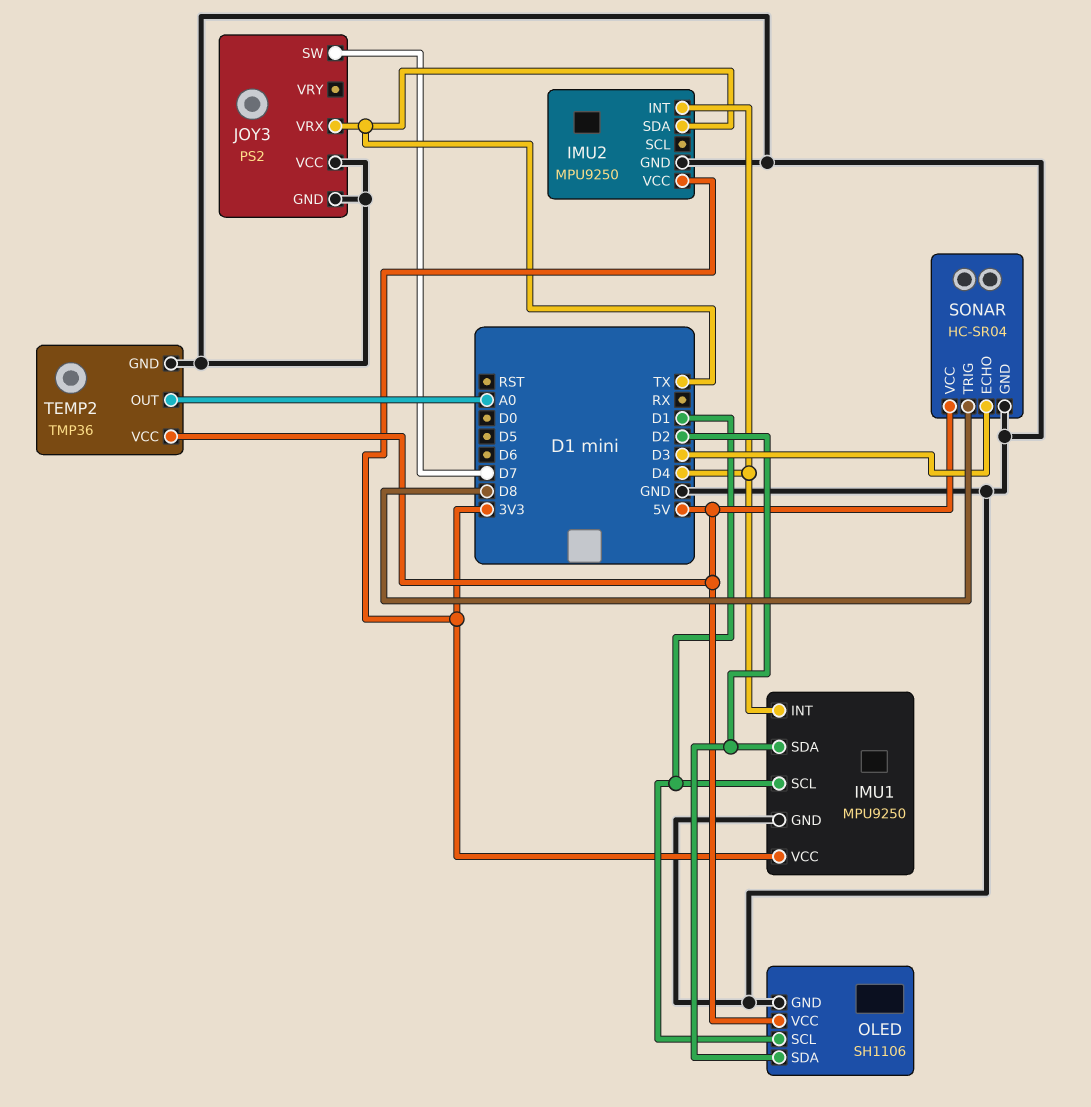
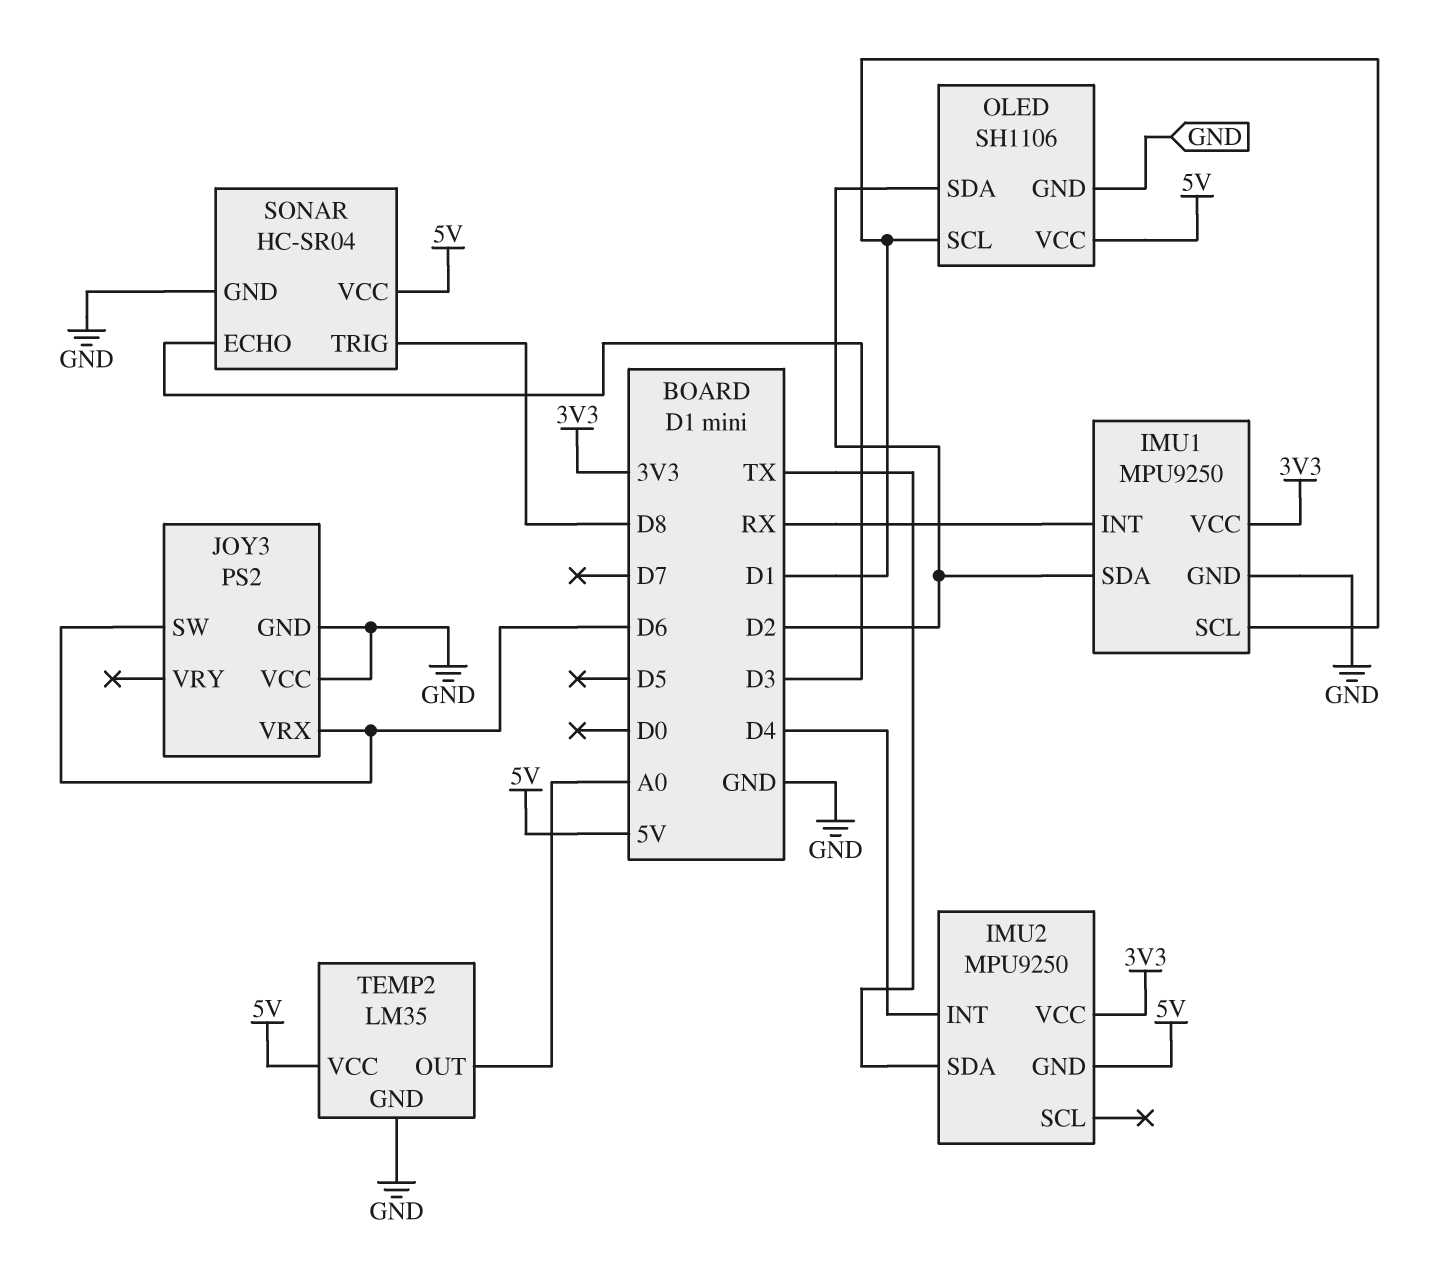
IMU1 pin INT: D4 -> RX
IMU2 pin GND: GND -> 5V
JOY3 pin SW: D7 -> D6
JOY3 pin VRX: TX -> D6
TEMP2: TMP36 -> LM35

